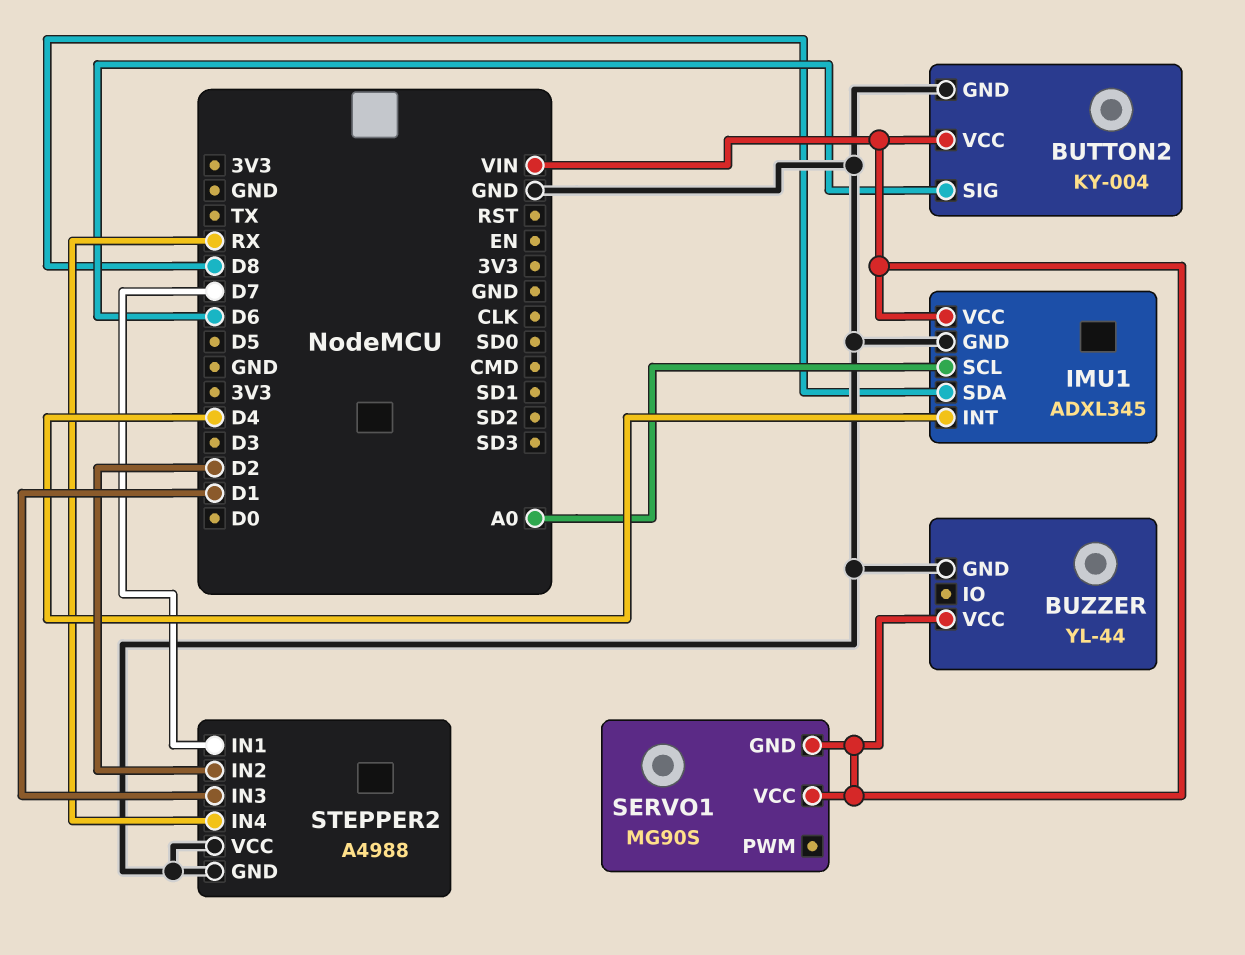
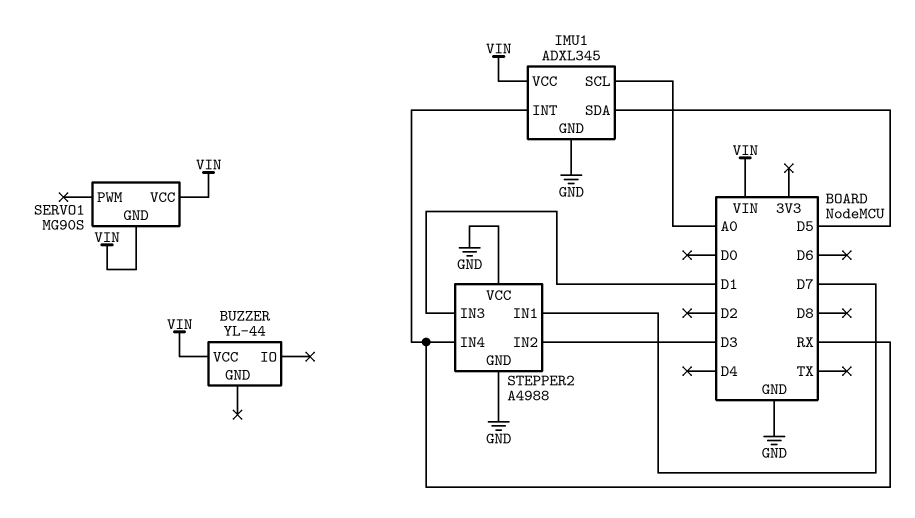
BUTTON2: KY-004 -> none
BUTTON2 pin GND: GND -> none
BUTTON2 pin SIG: D6 -> none
BUTTON2 pin VCC: VIN -> none
BUZZER pin GND: GND -> none
IMU1 pin INT: D4 -> RX
IMU1 pin SDA: D8 -> D5
STEPPER2 pin IN2: D2 -> D3

